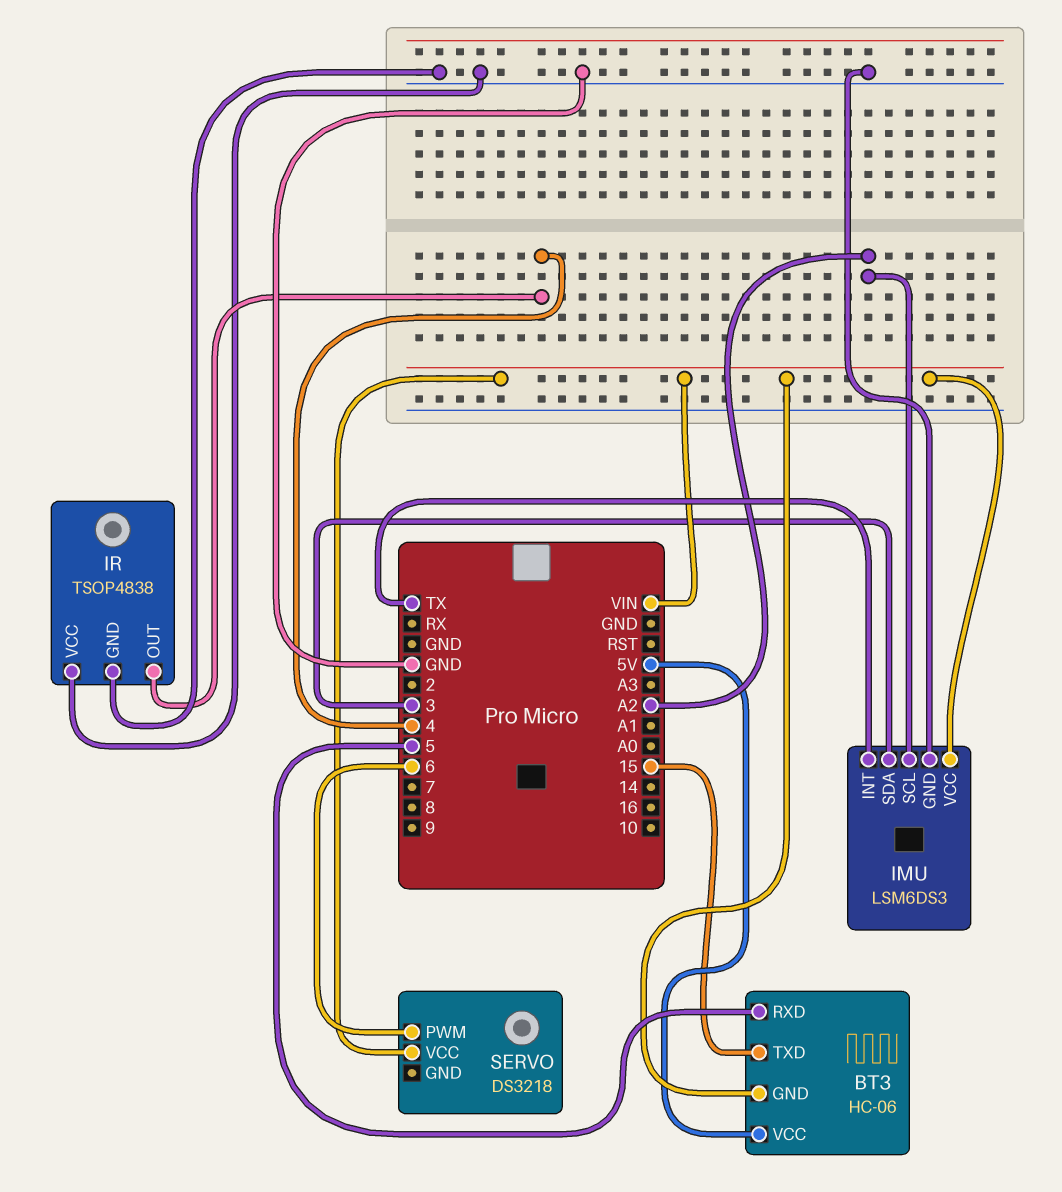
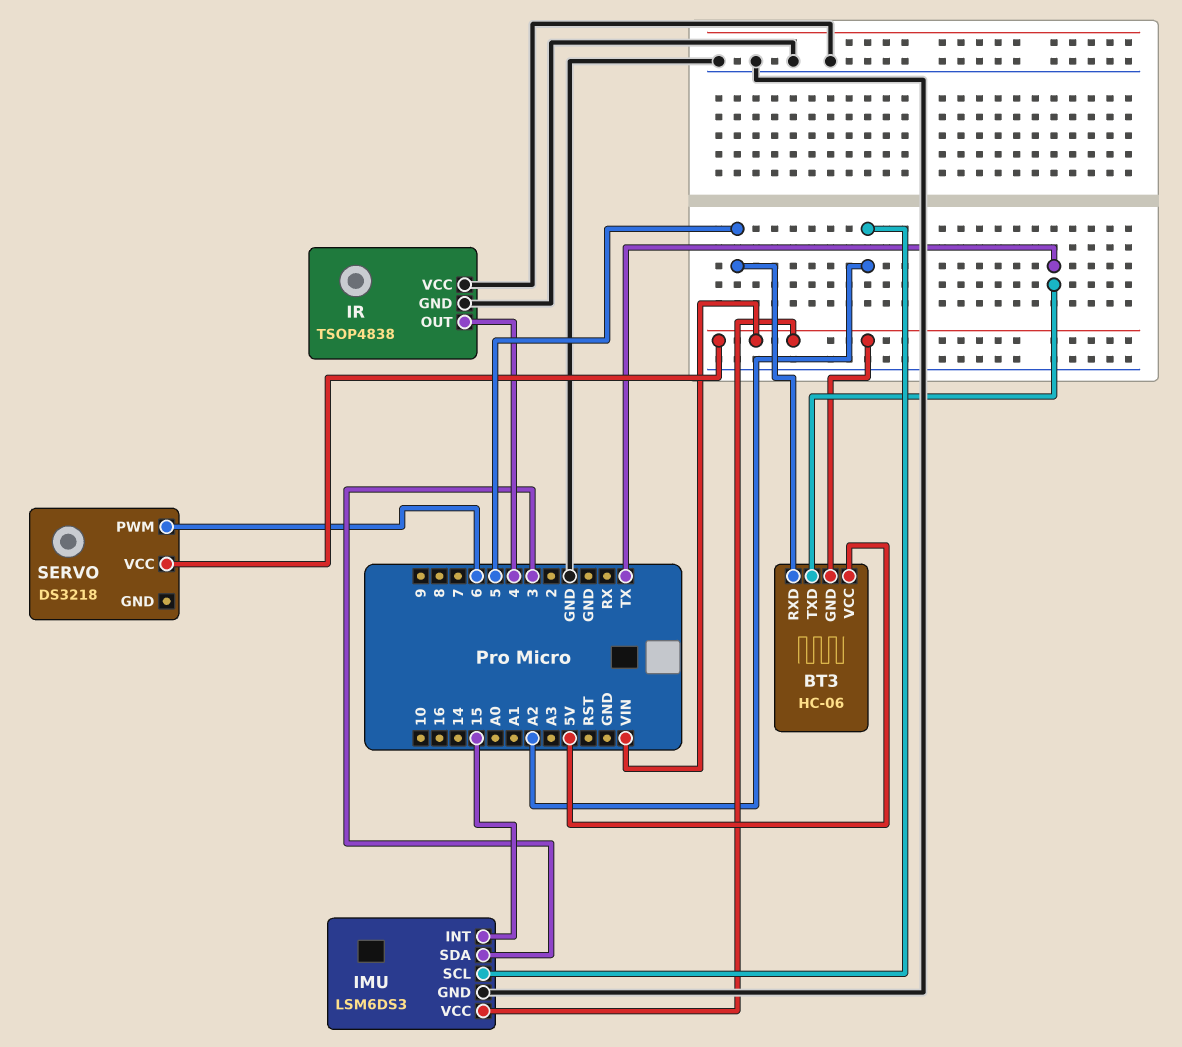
BT3 pin TXD: 15 -> TX
IMU pin INT: TX -> 15

